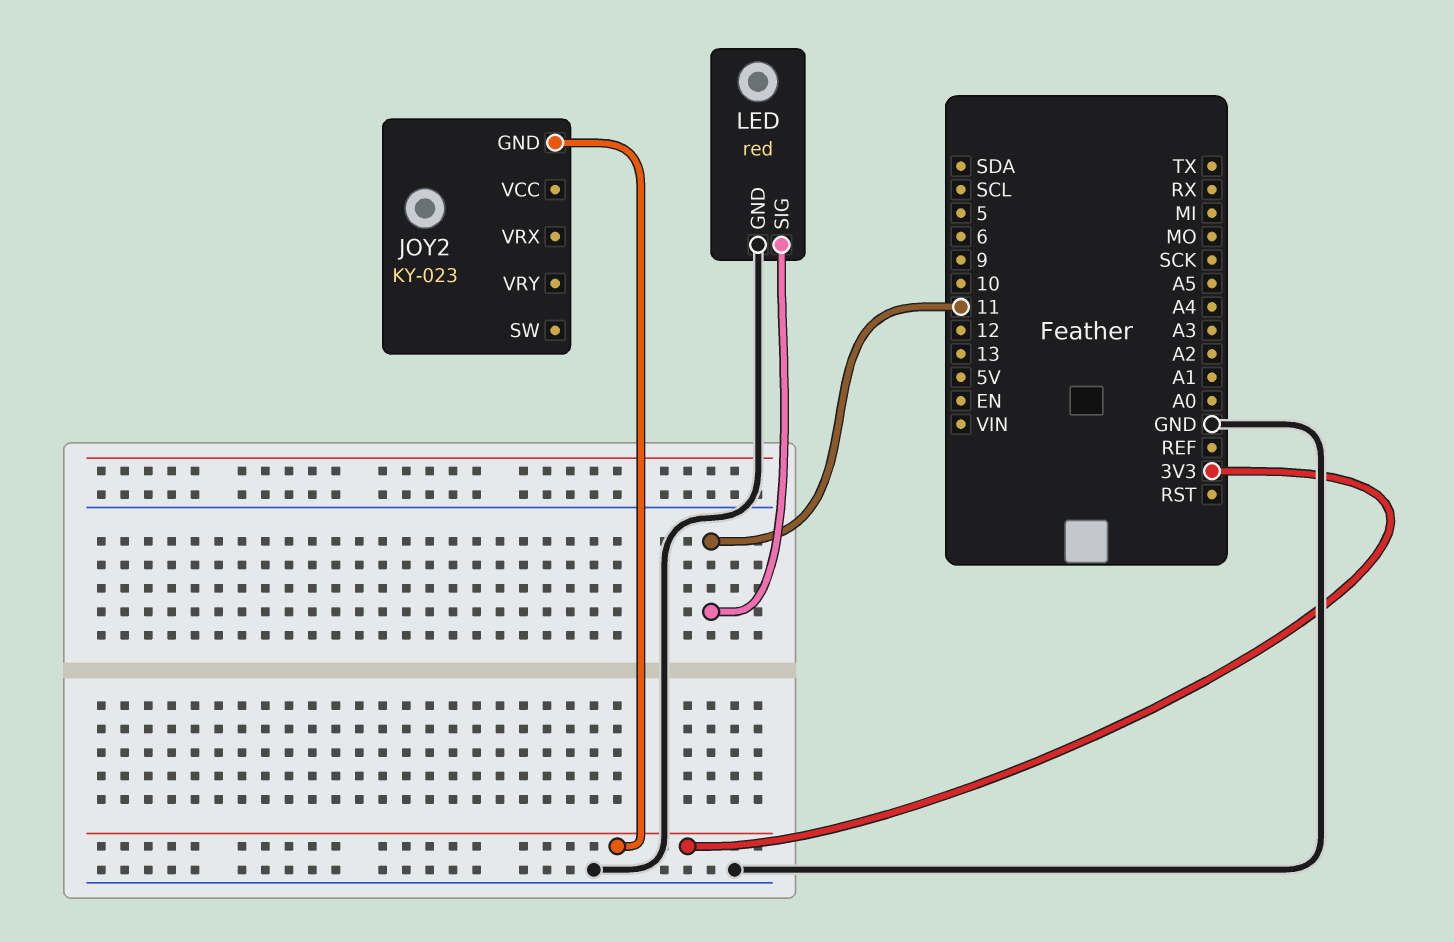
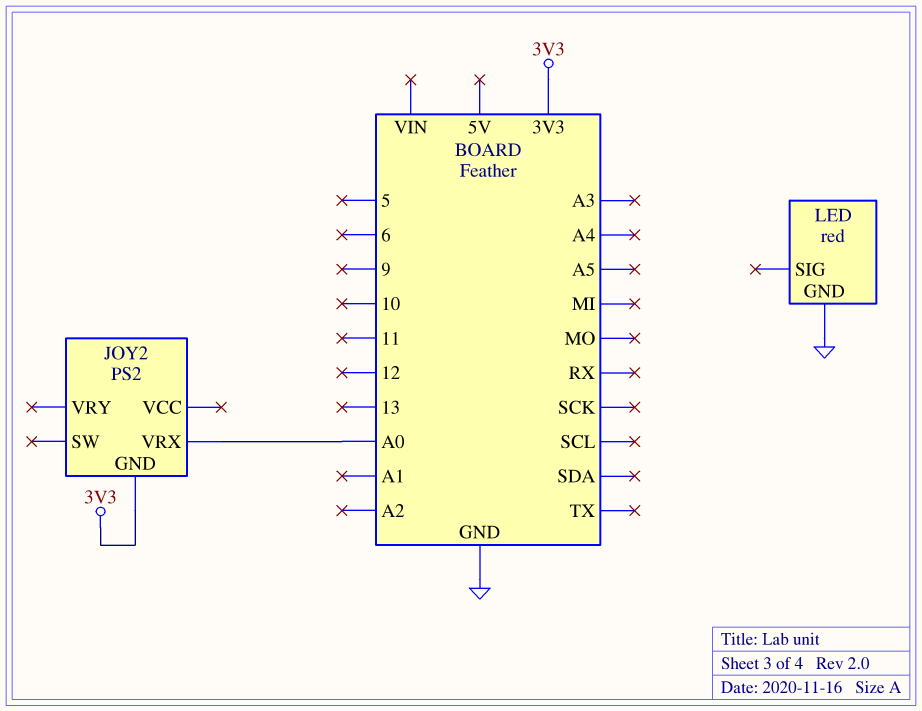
JOY2: KY-023 -> PS2
JOY2 pin VRX: none -> A0
LED pin SIG: 11 -> none

